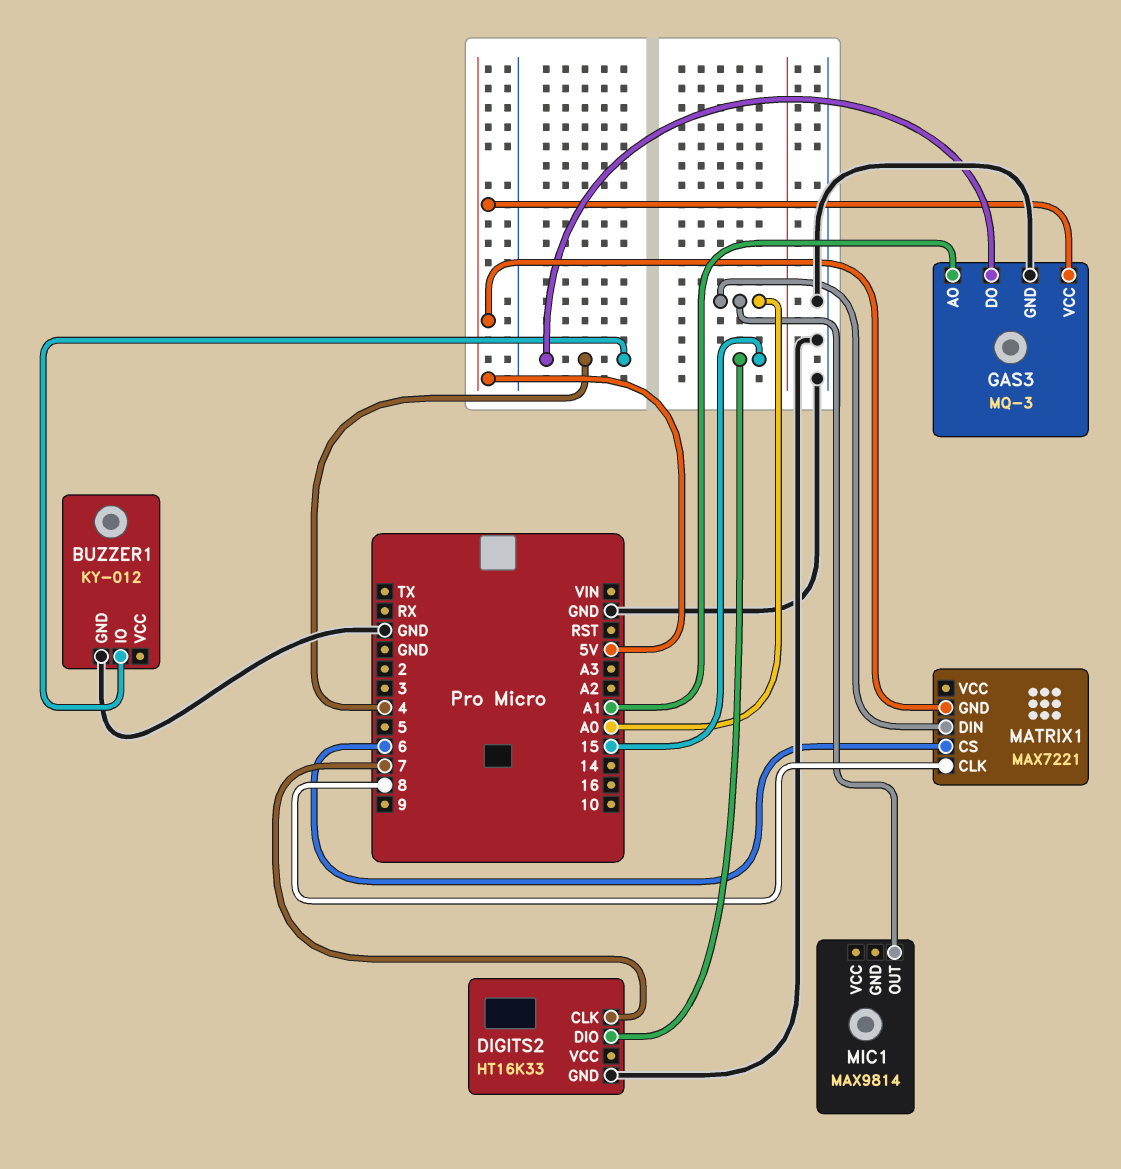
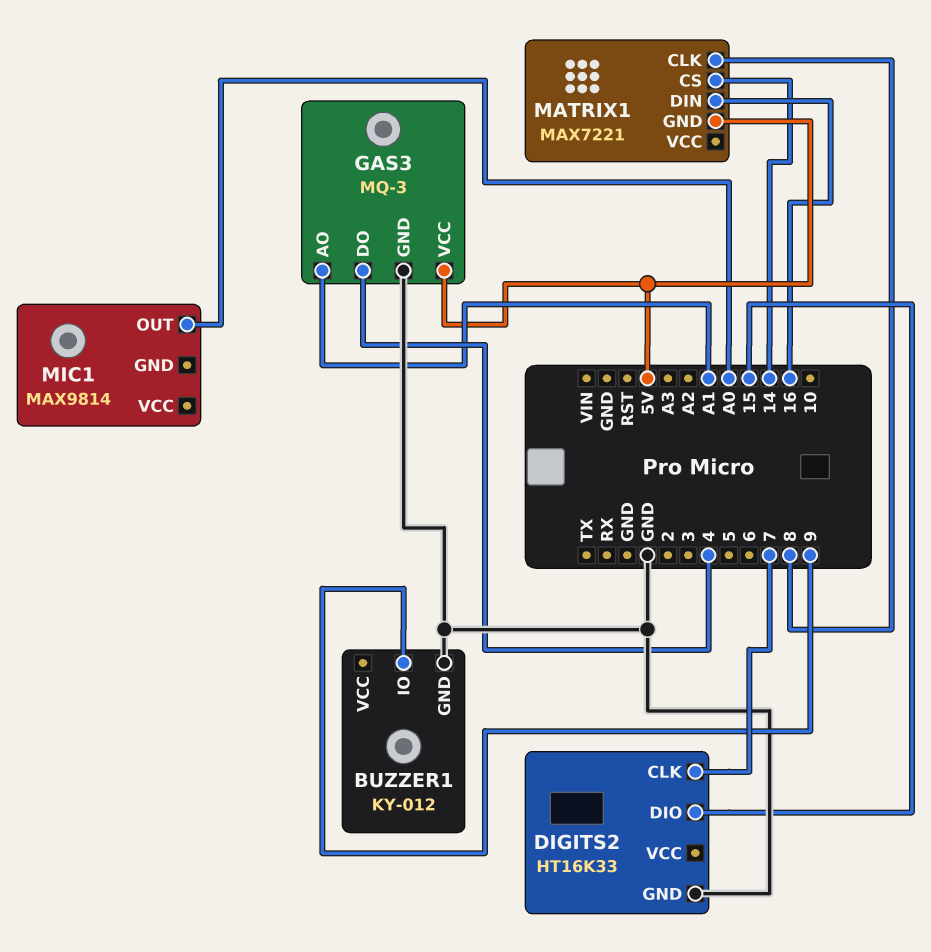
BUZZER1 pin IO: 4 -> 9
MATRIX1 pin CS: 6 -> 14
MATRIX1 pin DIN: A0 -> 16

